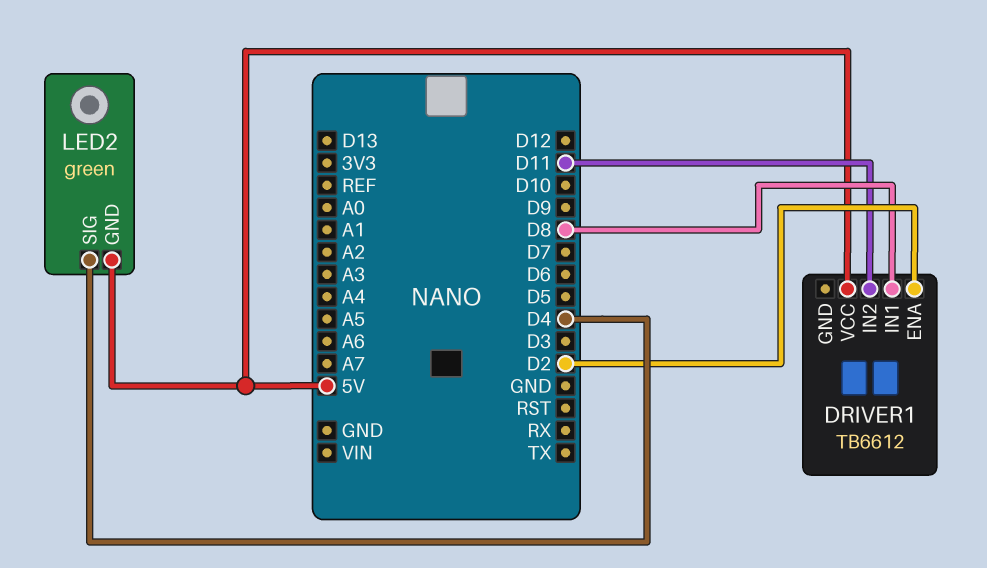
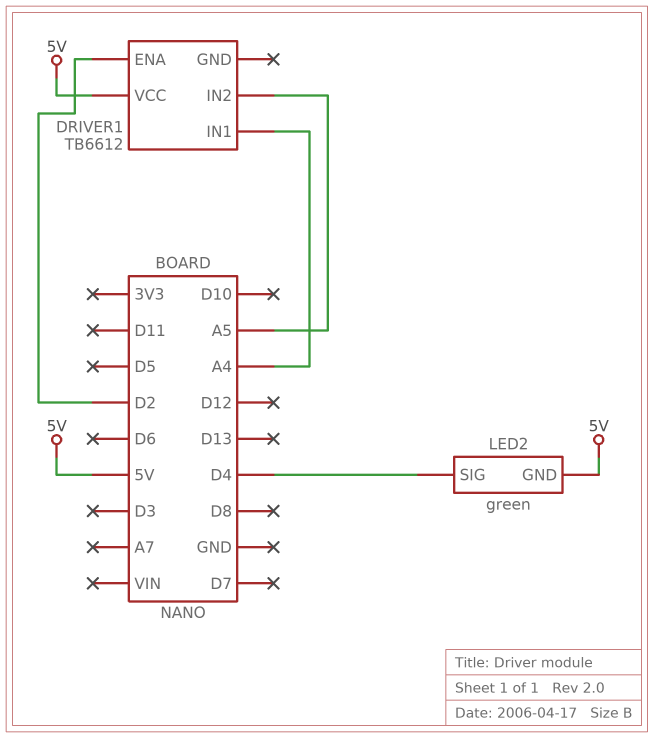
DRIVER1 pin IN1: D8 -> A4
DRIVER1 pin IN2: D11 -> A5

